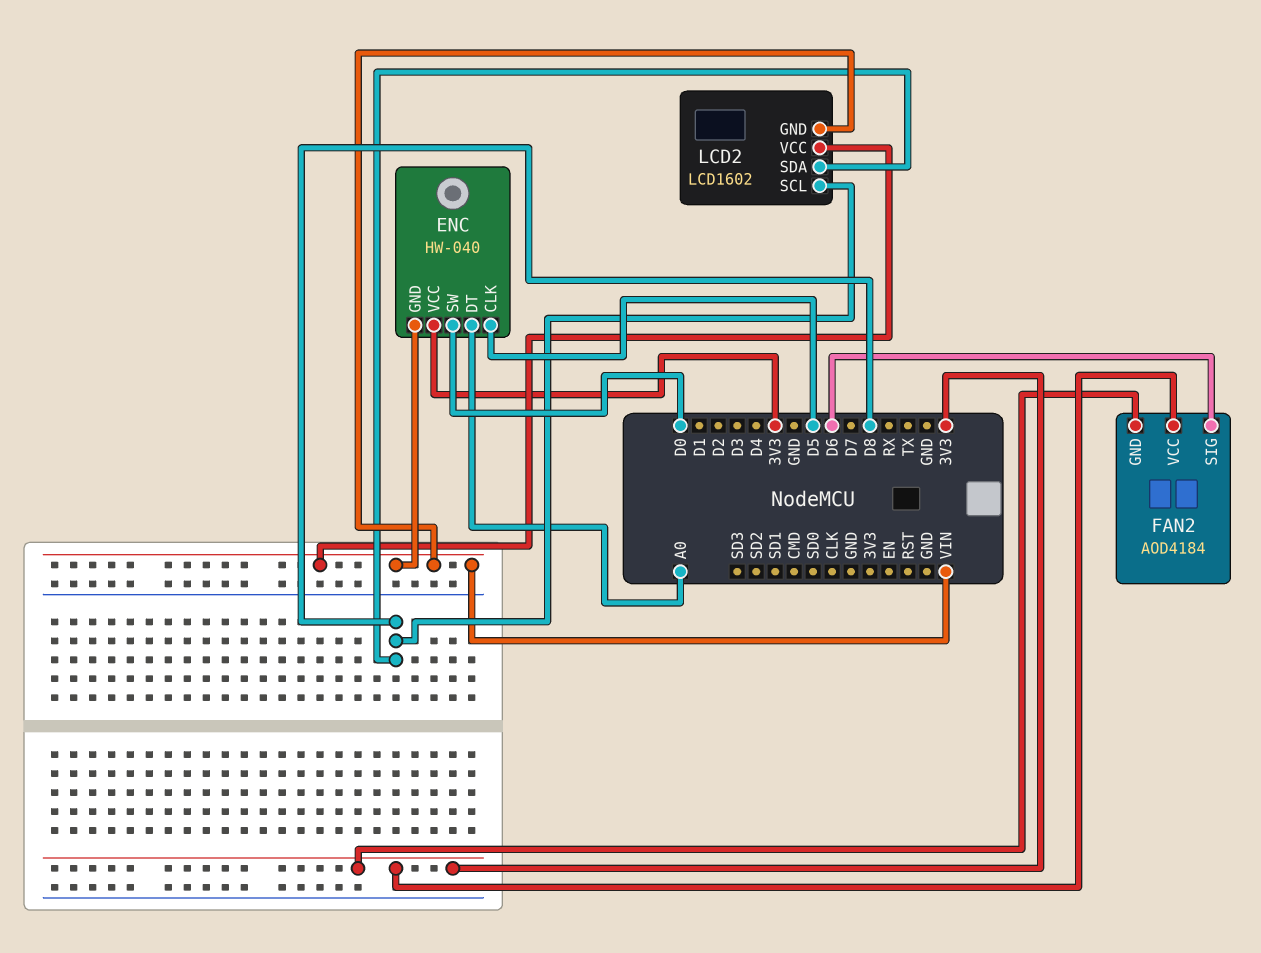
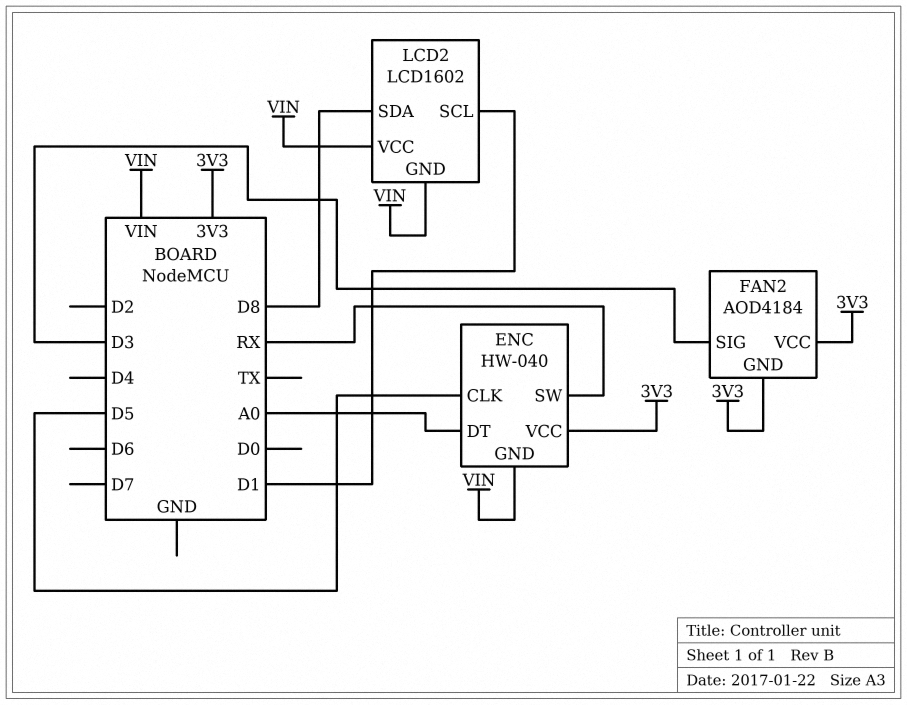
ENC pin SW: D0 -> RX
FAN2 pin SIG: D6 -> D3
LCD2 pin SCL: D8 -> D1

